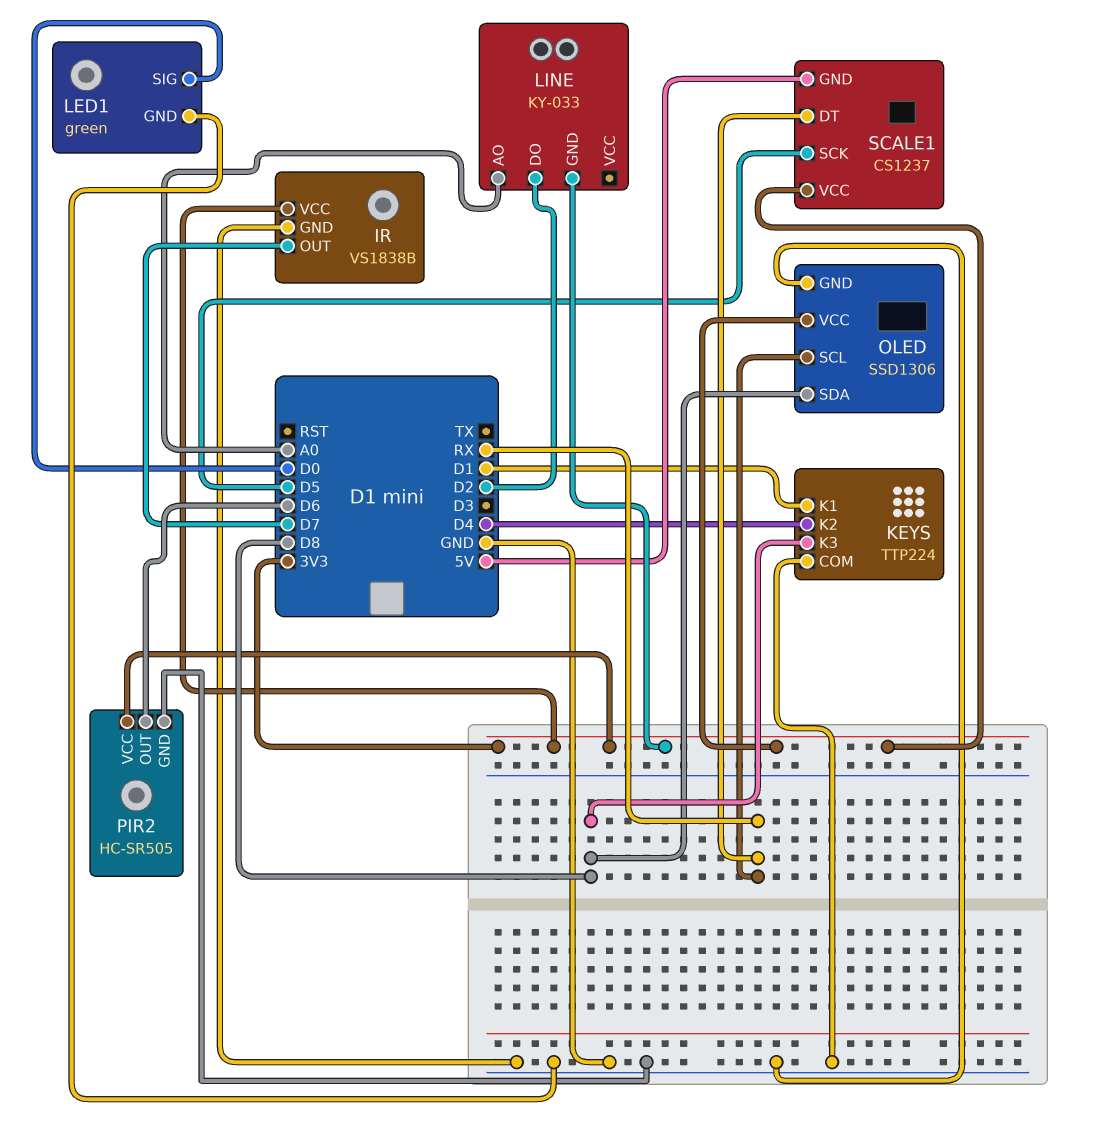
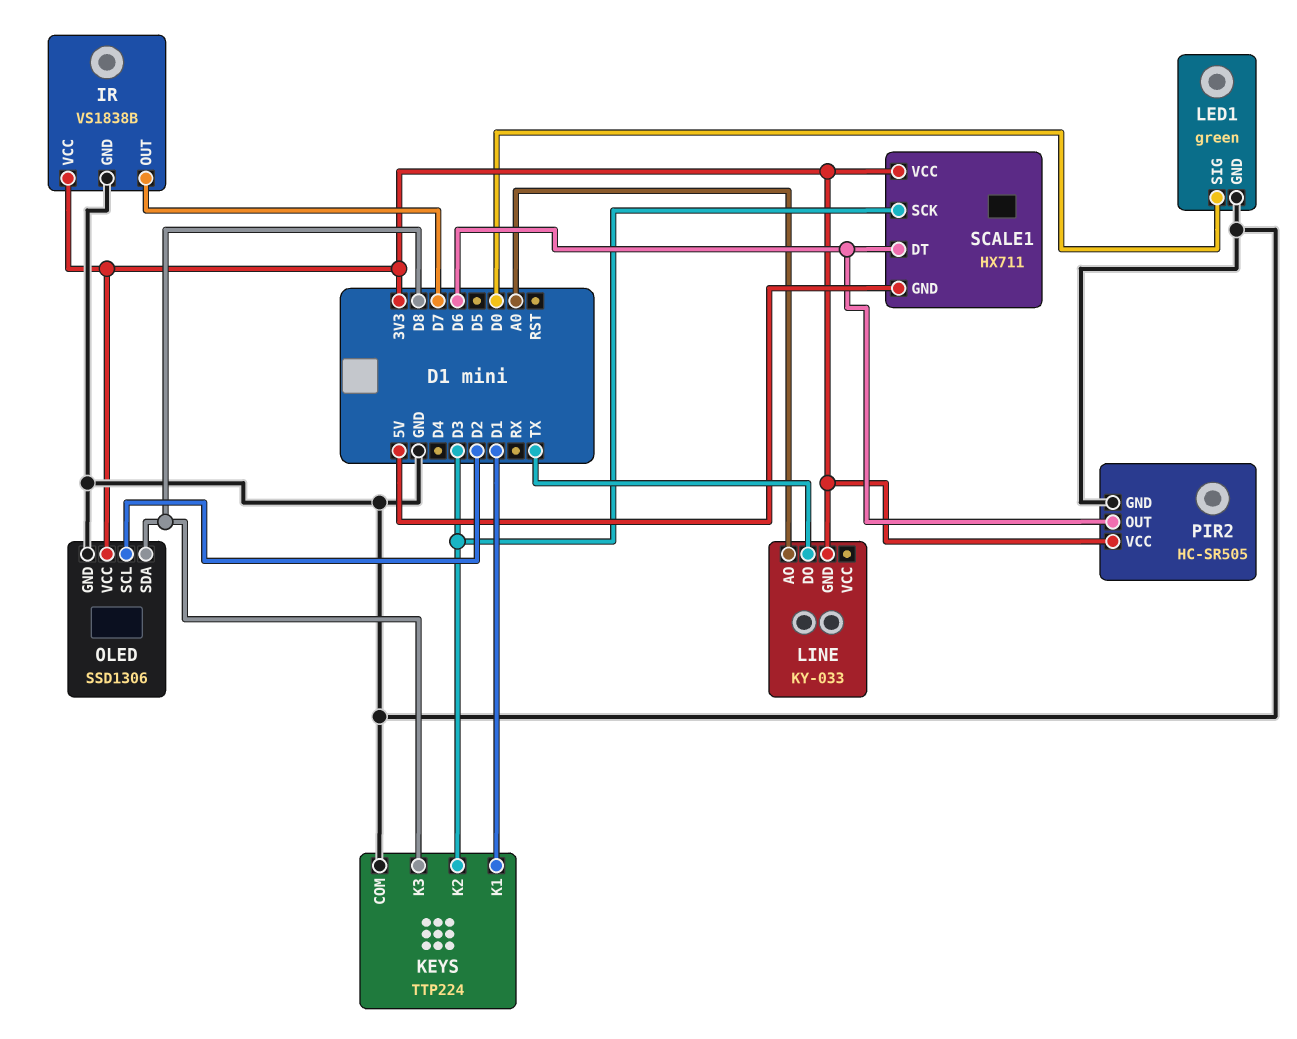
KEYS pin K2: D4 -> D3
LINE pin DO: D2 -> TX
OLED pin SCL: RX -> D2
SCALE1: CS1237 -> HX711
SCALE1 pin DT: RX -> D6
SCALE1 pin SCK: D5 -> D3

